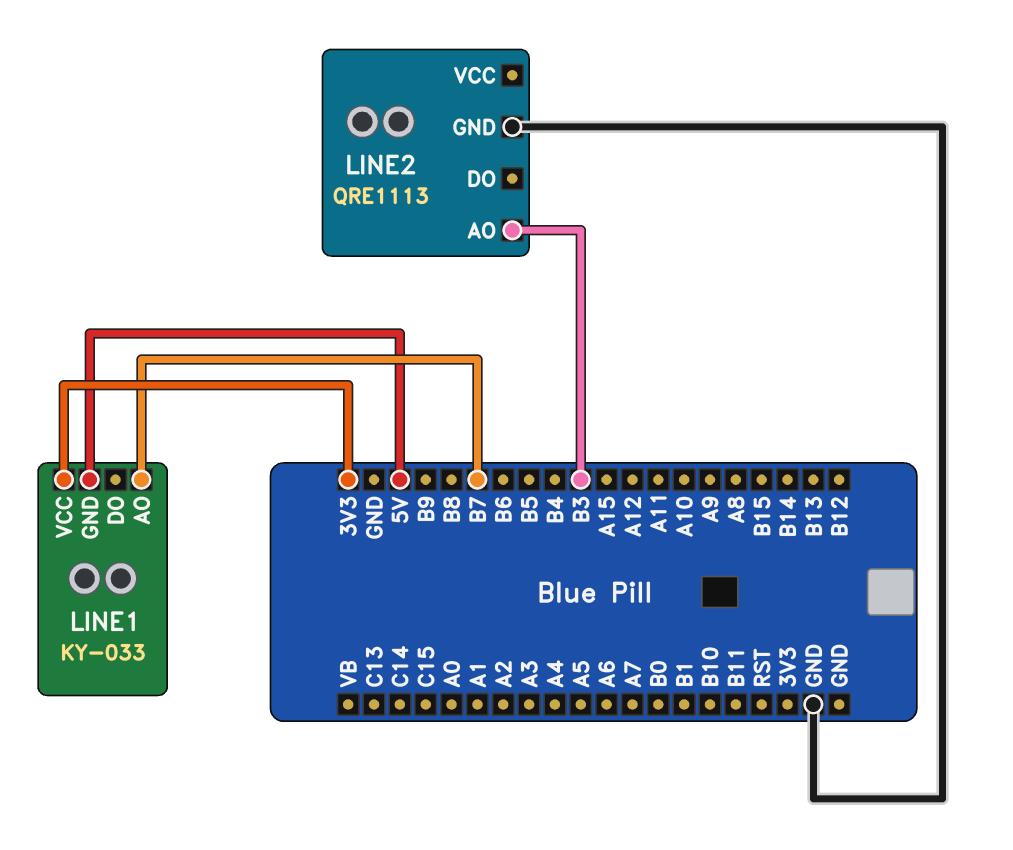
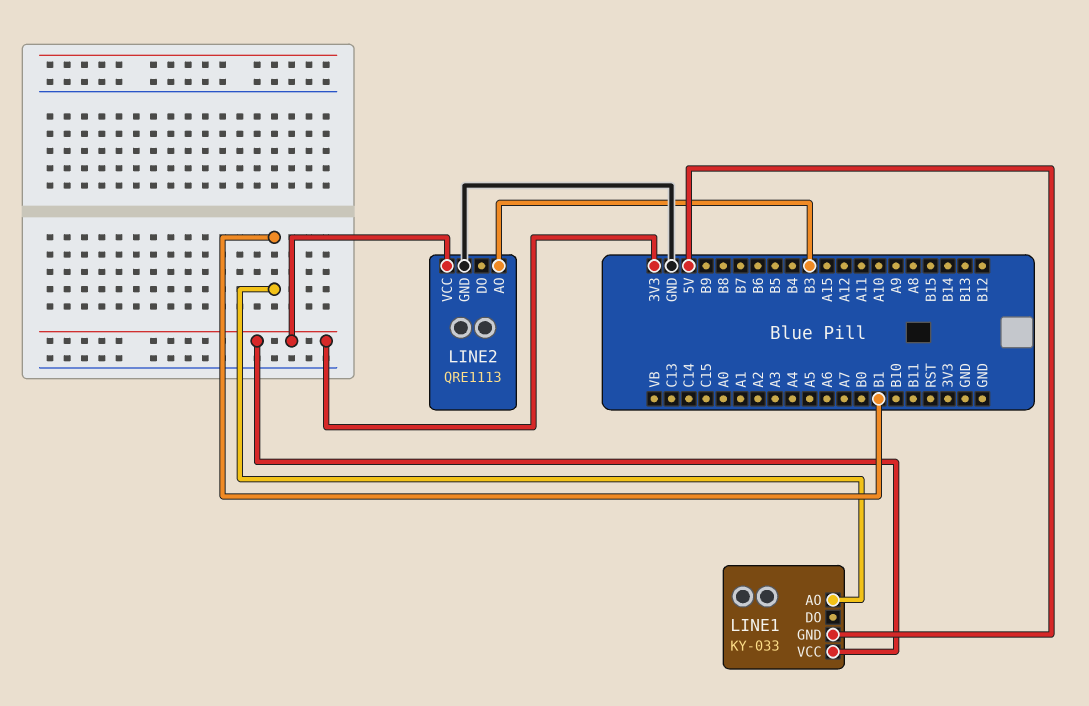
LINE1 pin AO: B7 -> B1
LINE2 pin VCC: none -> 3V3

